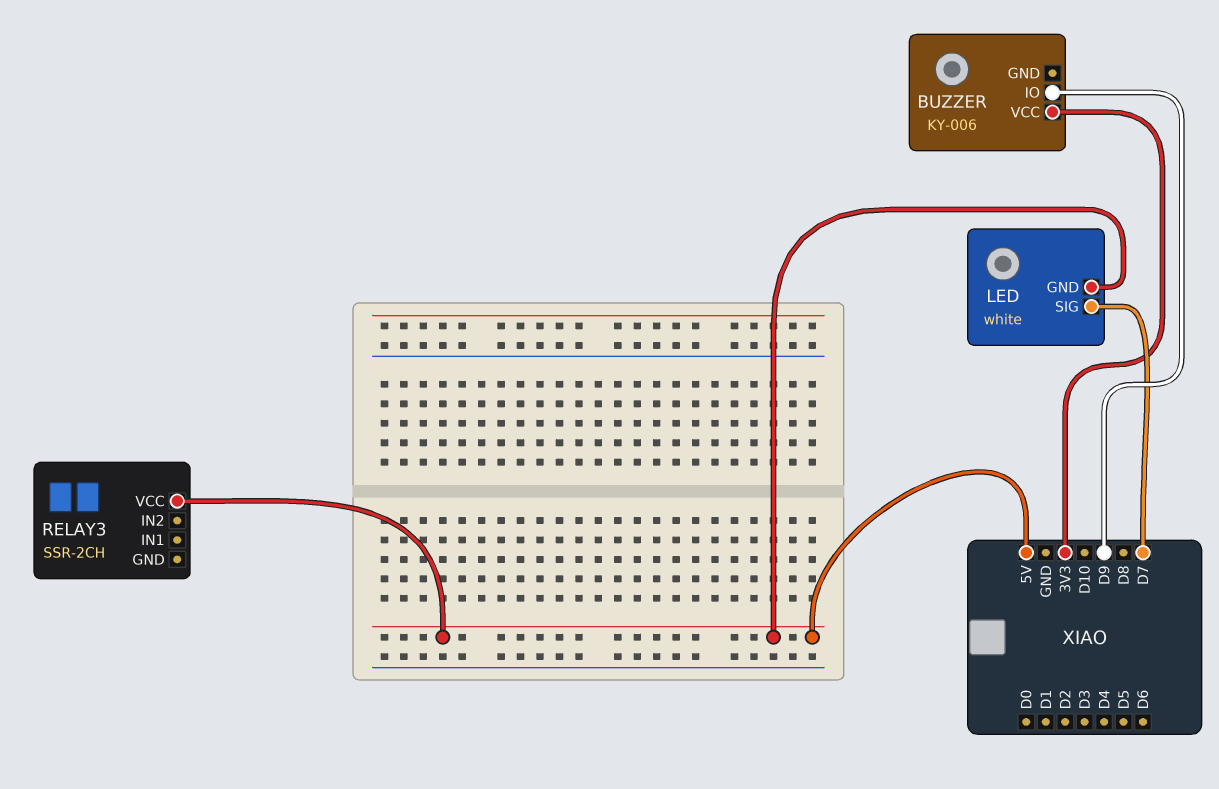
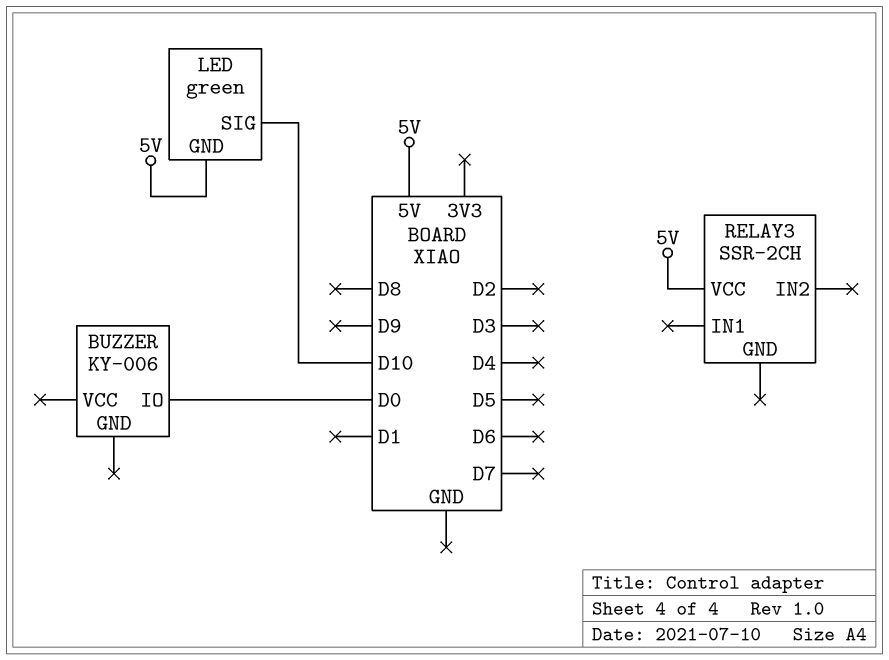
BUZZER pin IO: D9 -> D0
BUZZER pin VCC: 3V3 -> none
LED: white -> green
LED pin SIG: D7 -> D10

